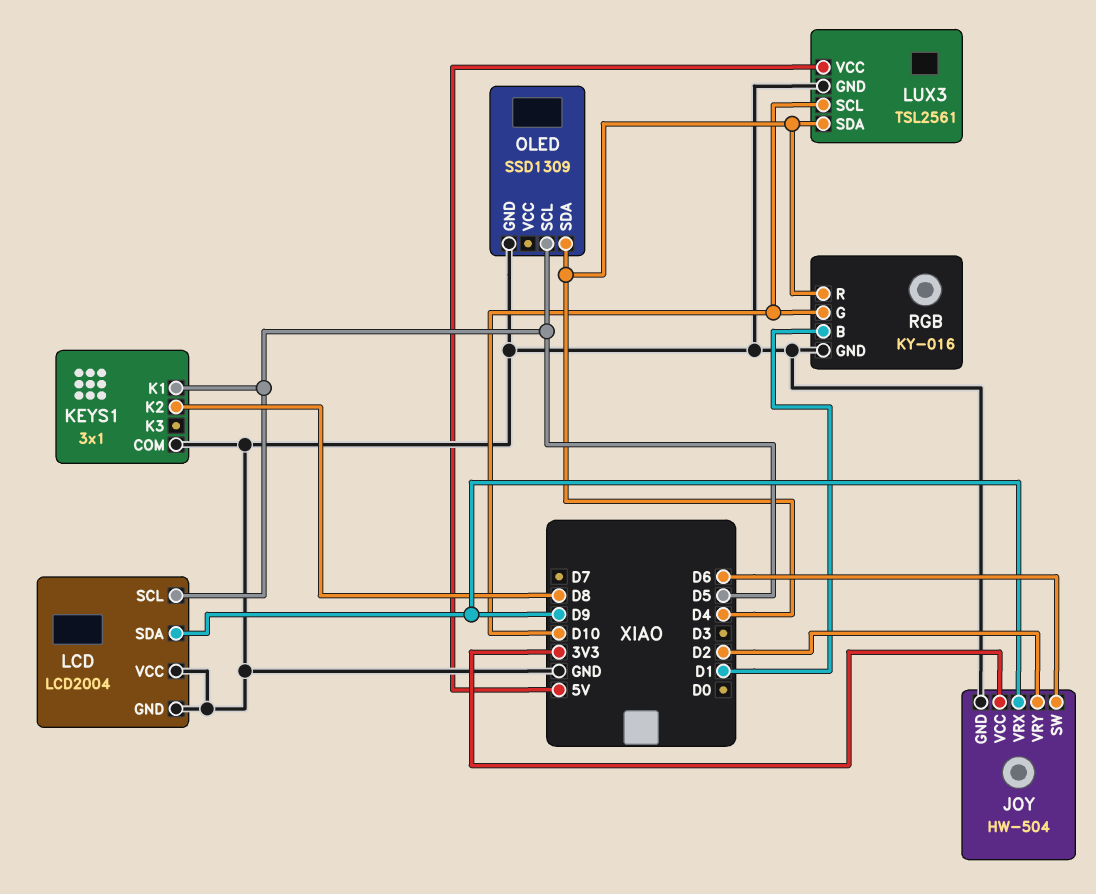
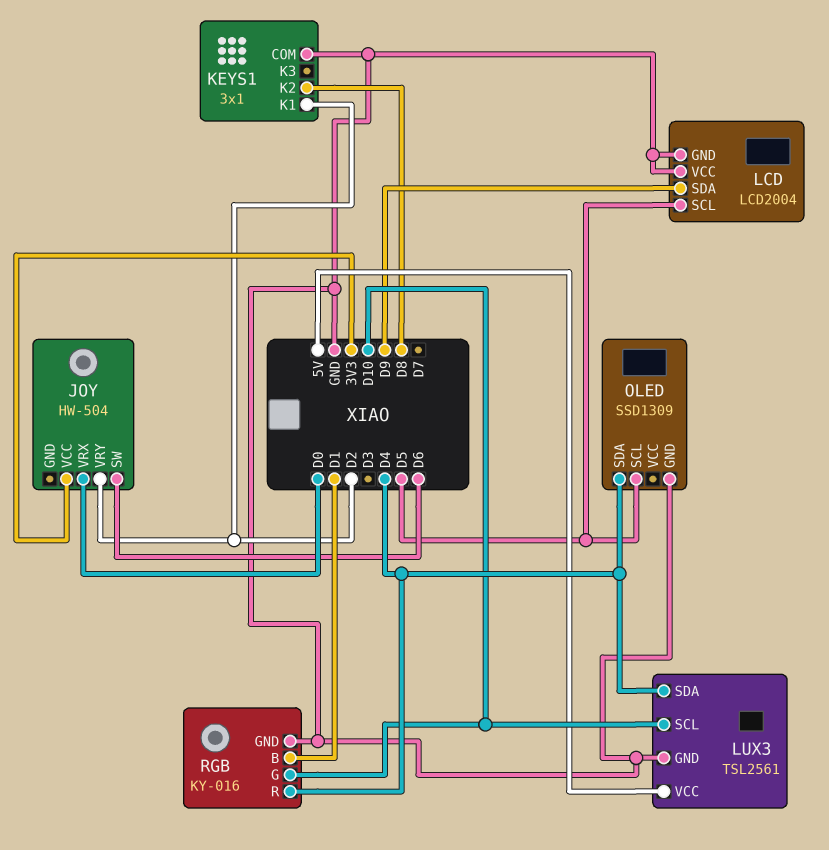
JOY pin GND: GND -> none
JOY pin VRX: D9 -> D0
KEYS1 pin K1: D5 -> D2

